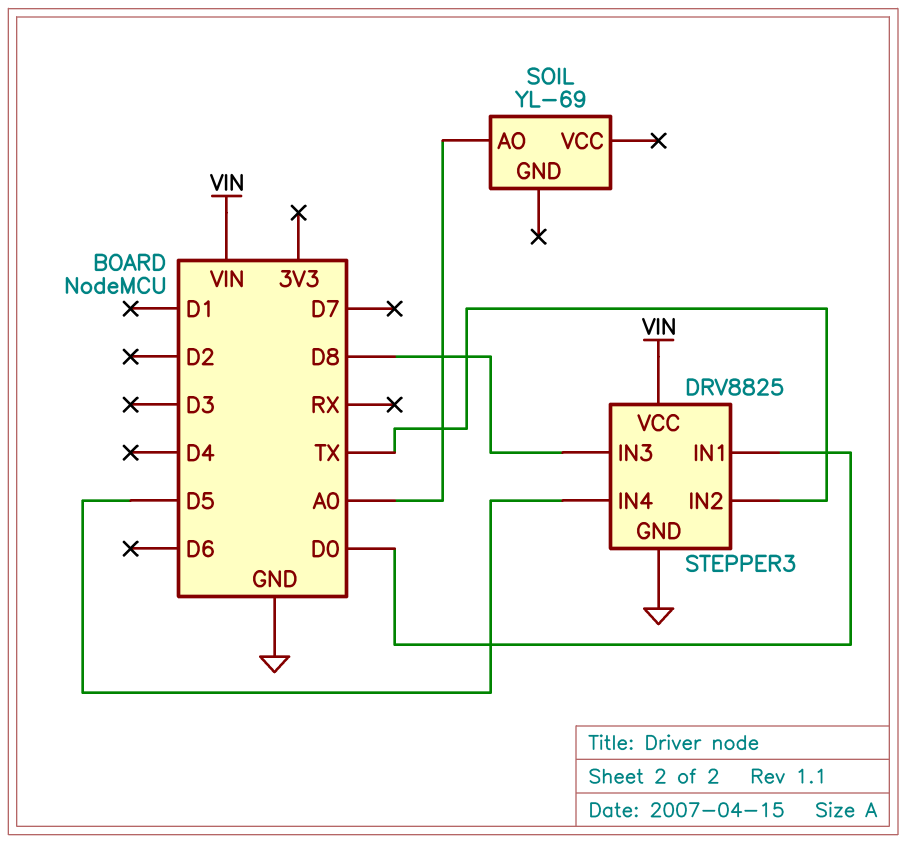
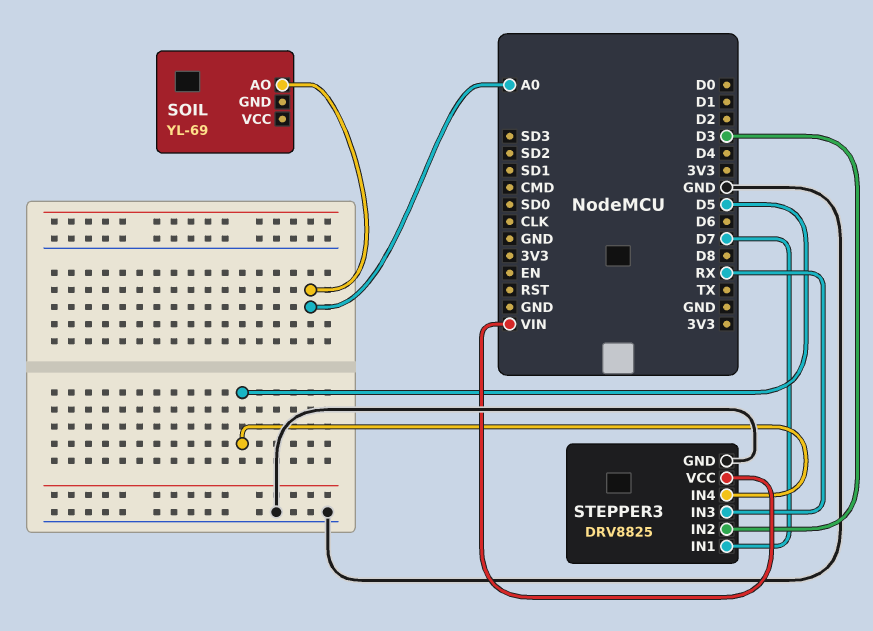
STEPPER3 pin IN1: D0 -> D7
STEPPER3 pin IN2: TX -> D3
STEPPER3 pin IN3: D8 -> RX

